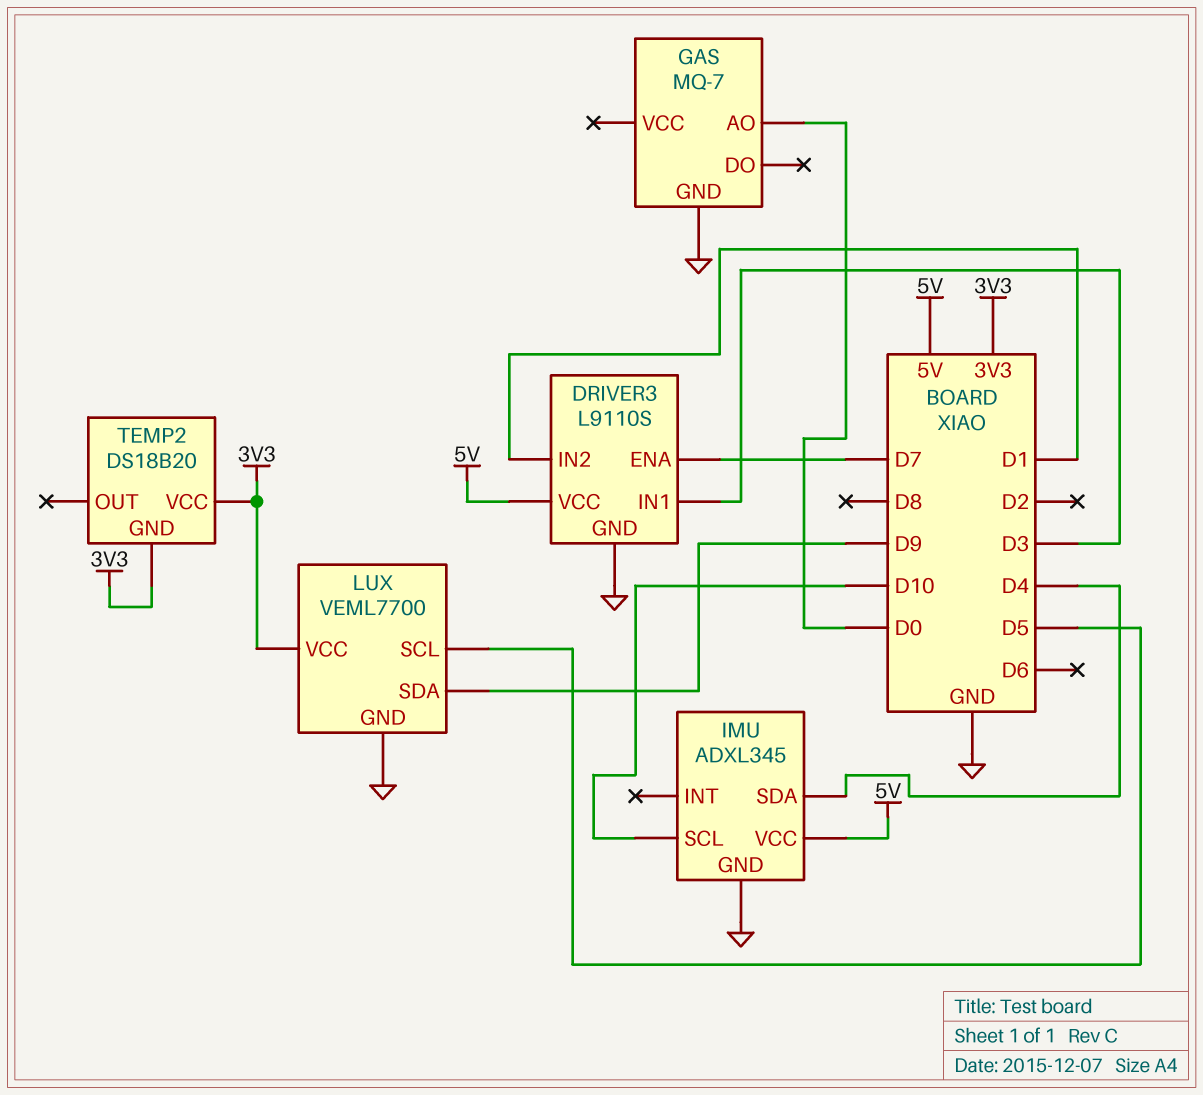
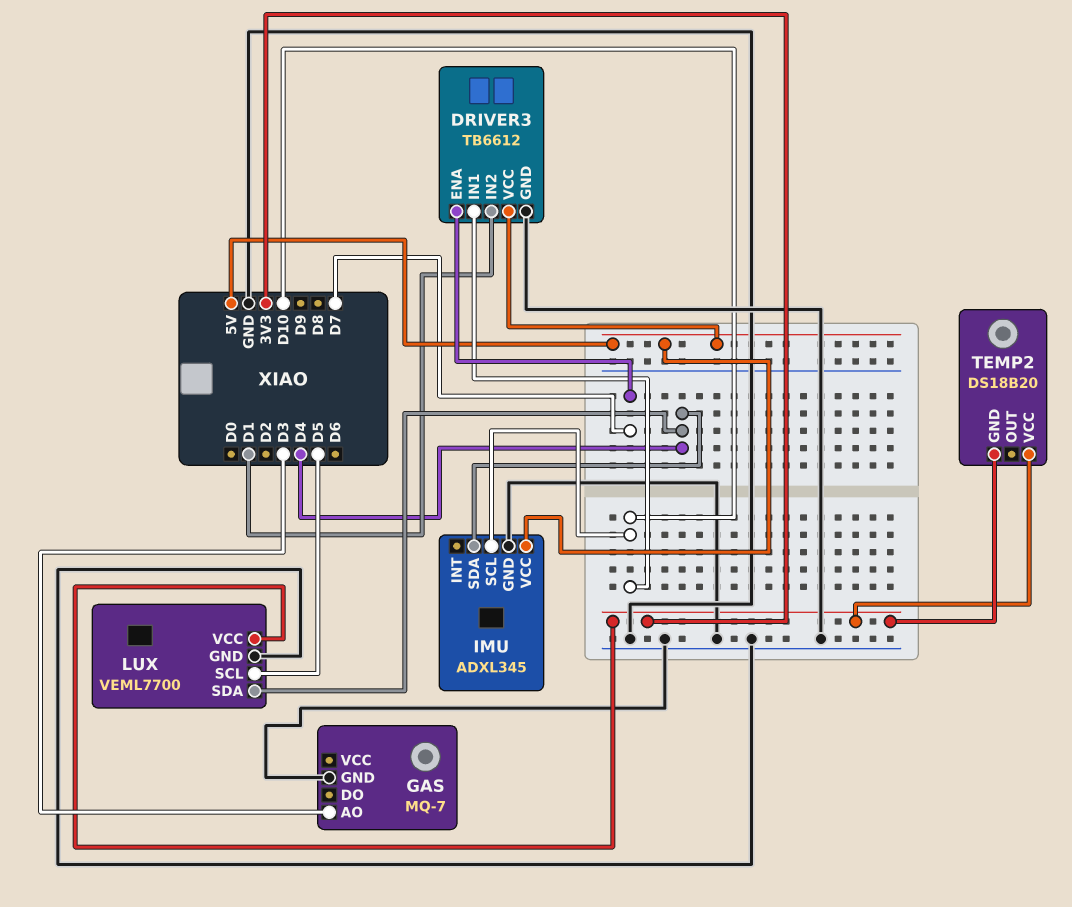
DRIVER3: L9110S -> TB6612
DRIVER3 pin IN1: D3 -> D10
GAS pin AO: D0 -> D3
LUX pin SDA: D9 -> D4

